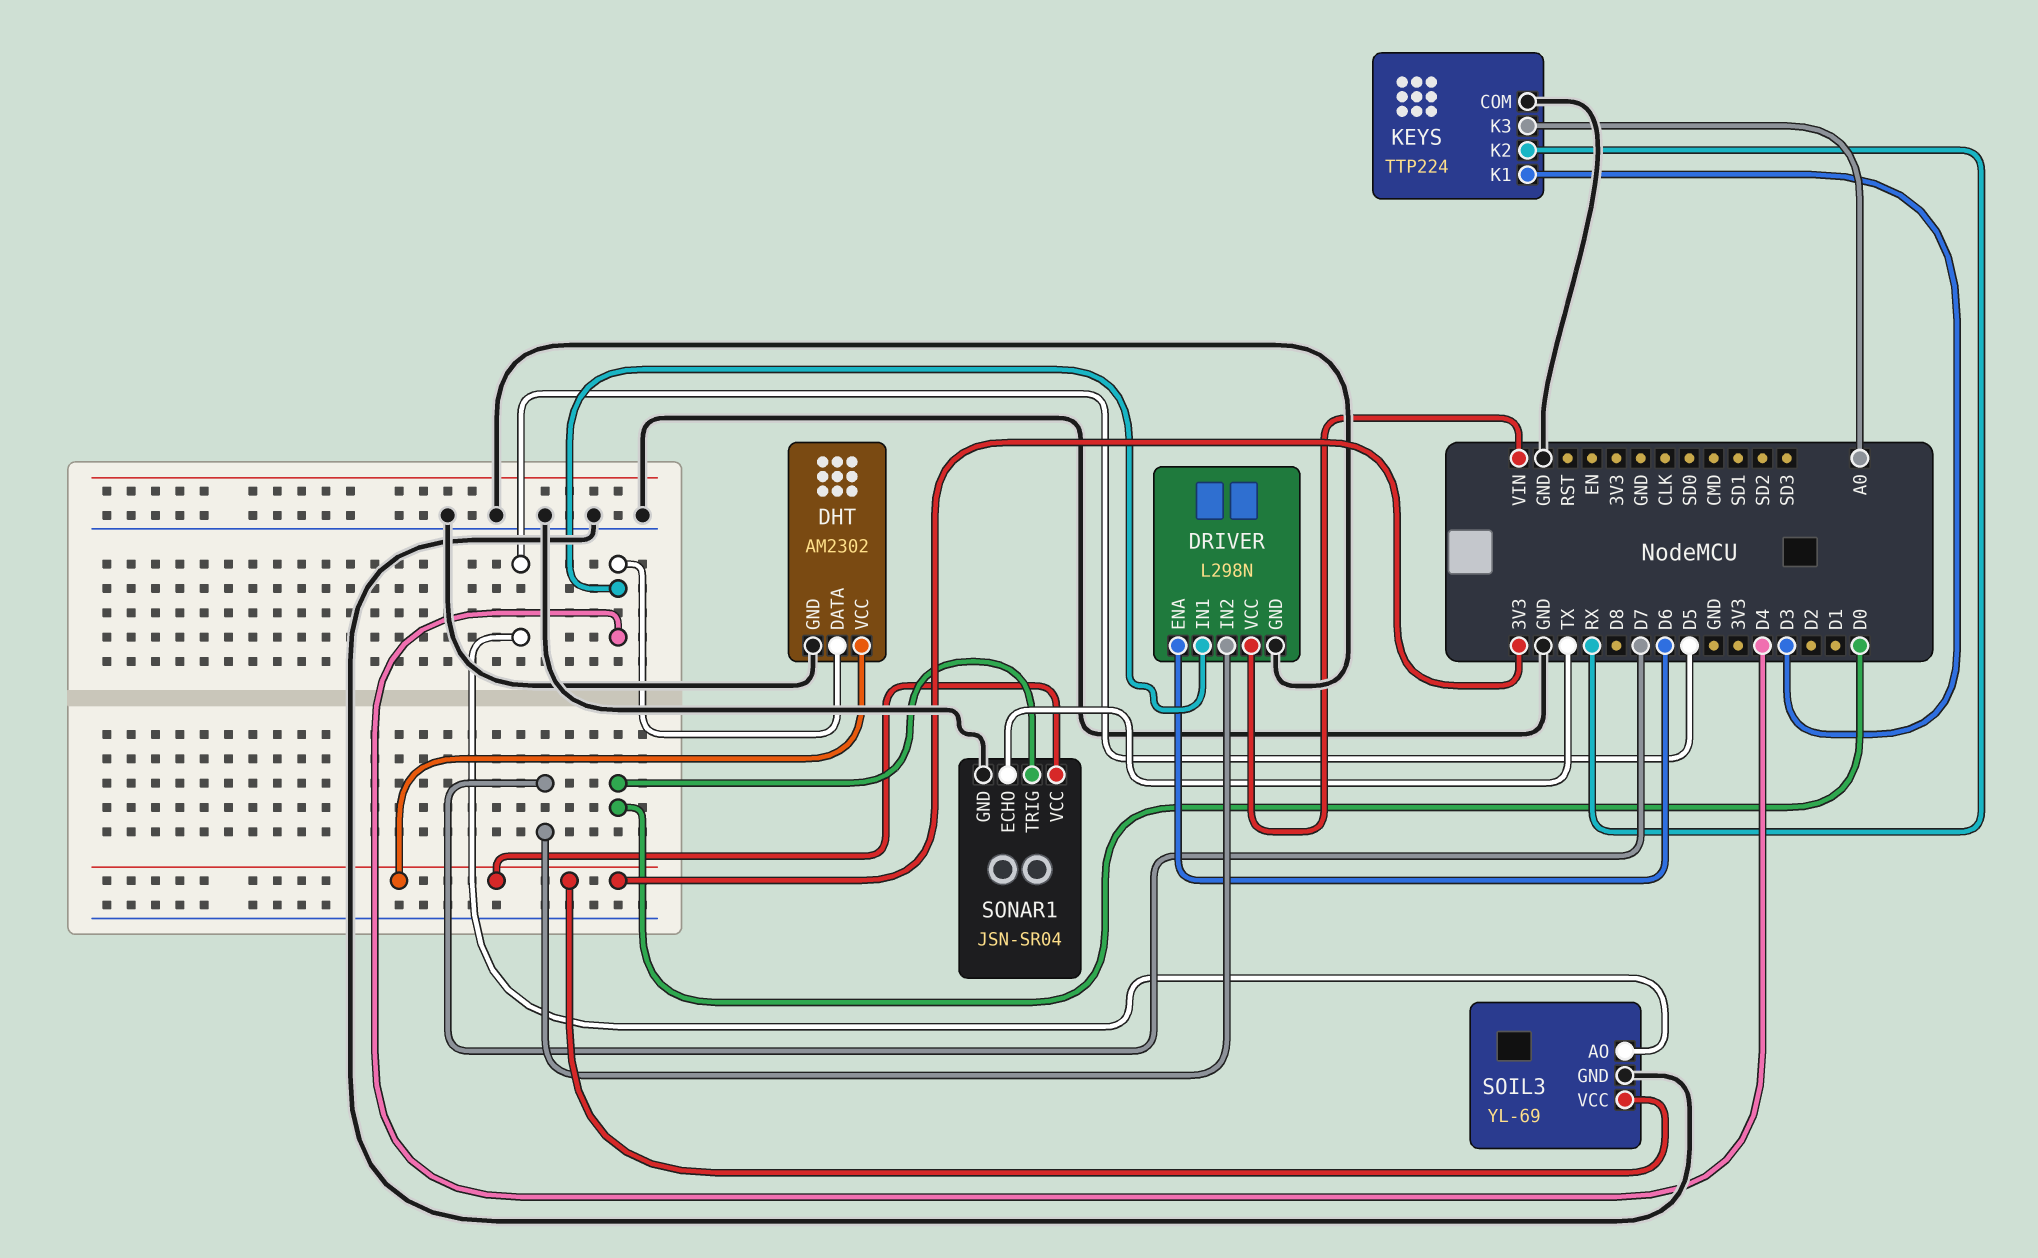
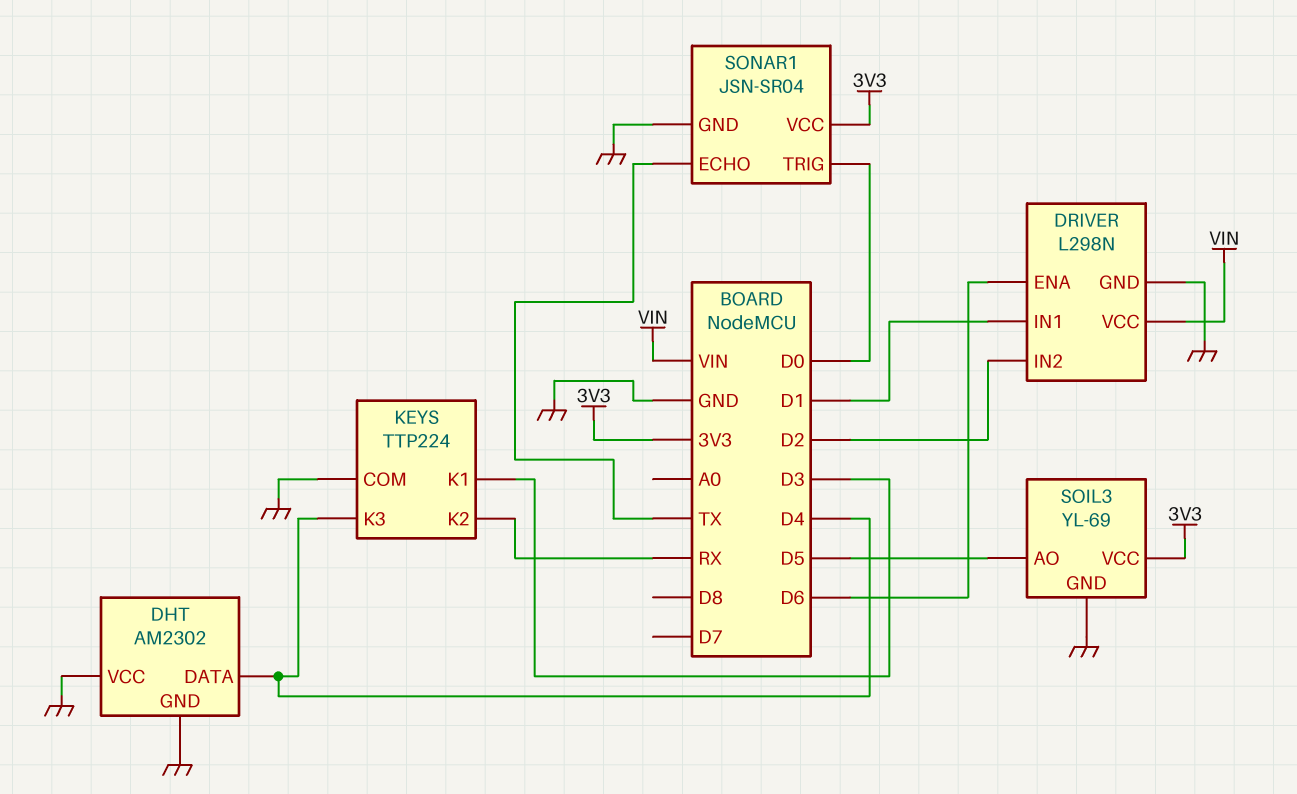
DHT pin VCC: 3V3 -> GND
DRIVER pin IN1: D4 -> D1
DRIVER pin IN2: D7 -> D2
KEYS pin K3: A0 -> D4

